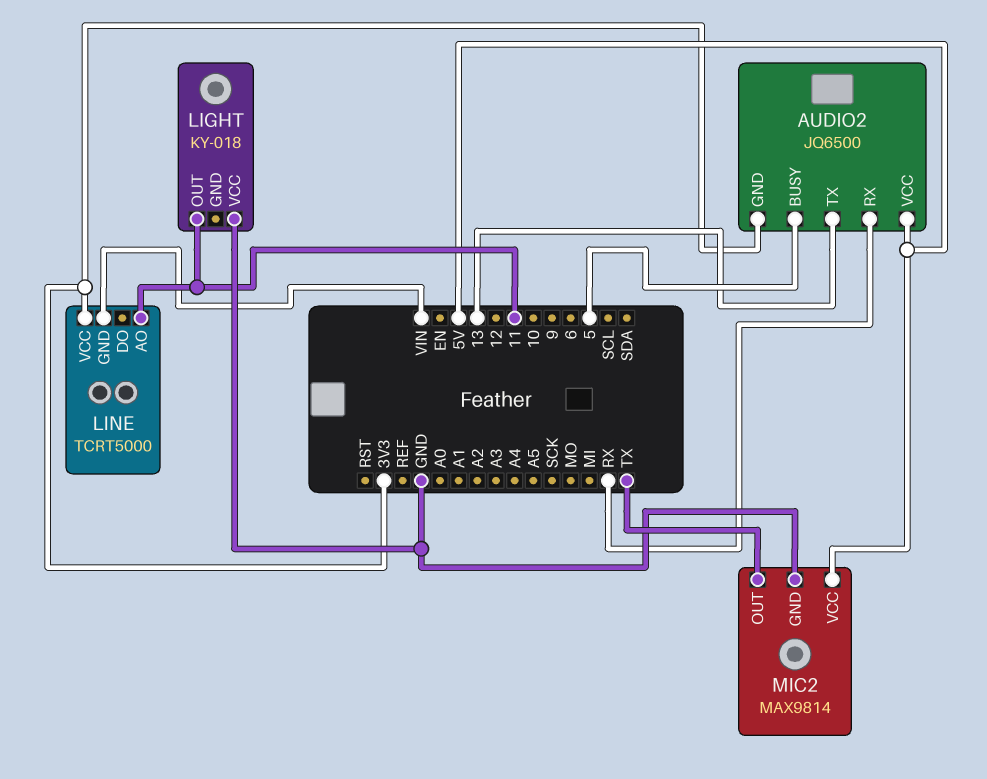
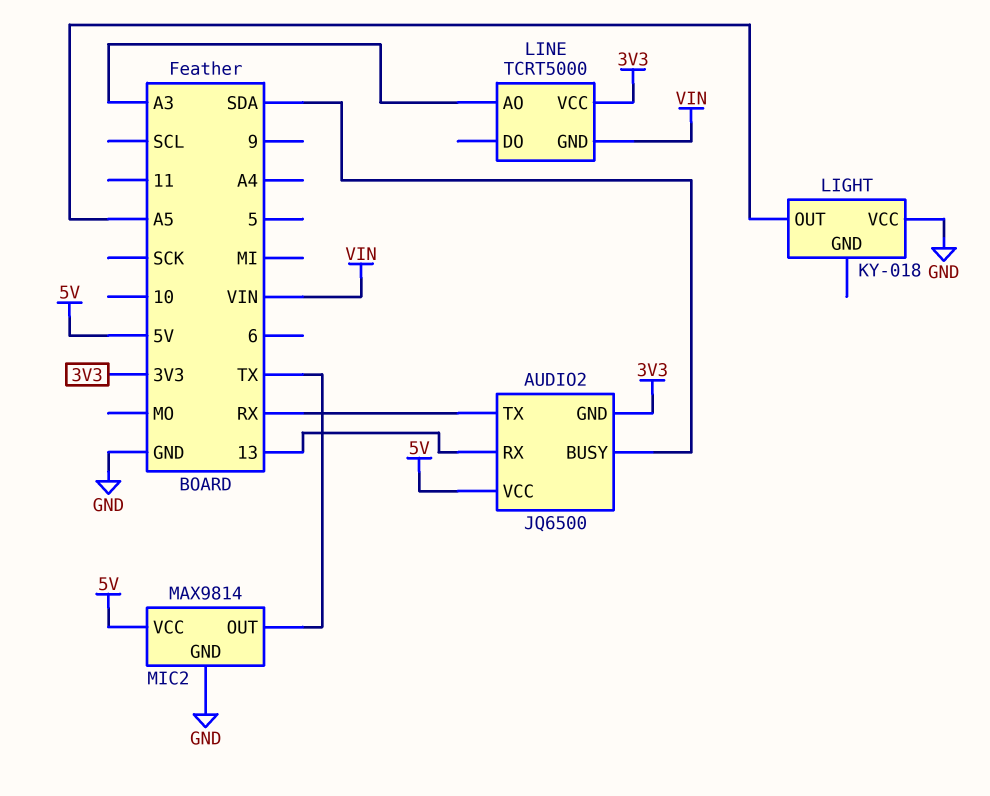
AUDIO2 pin BUSY: 5 -> SDA
AUDIO2 pin RX: RX -> 13
AUDIO2 pin TX: 13 -> RX
LIGHT pin OUT: 11 -> A5
LINE pin AO: 11 -> A3

